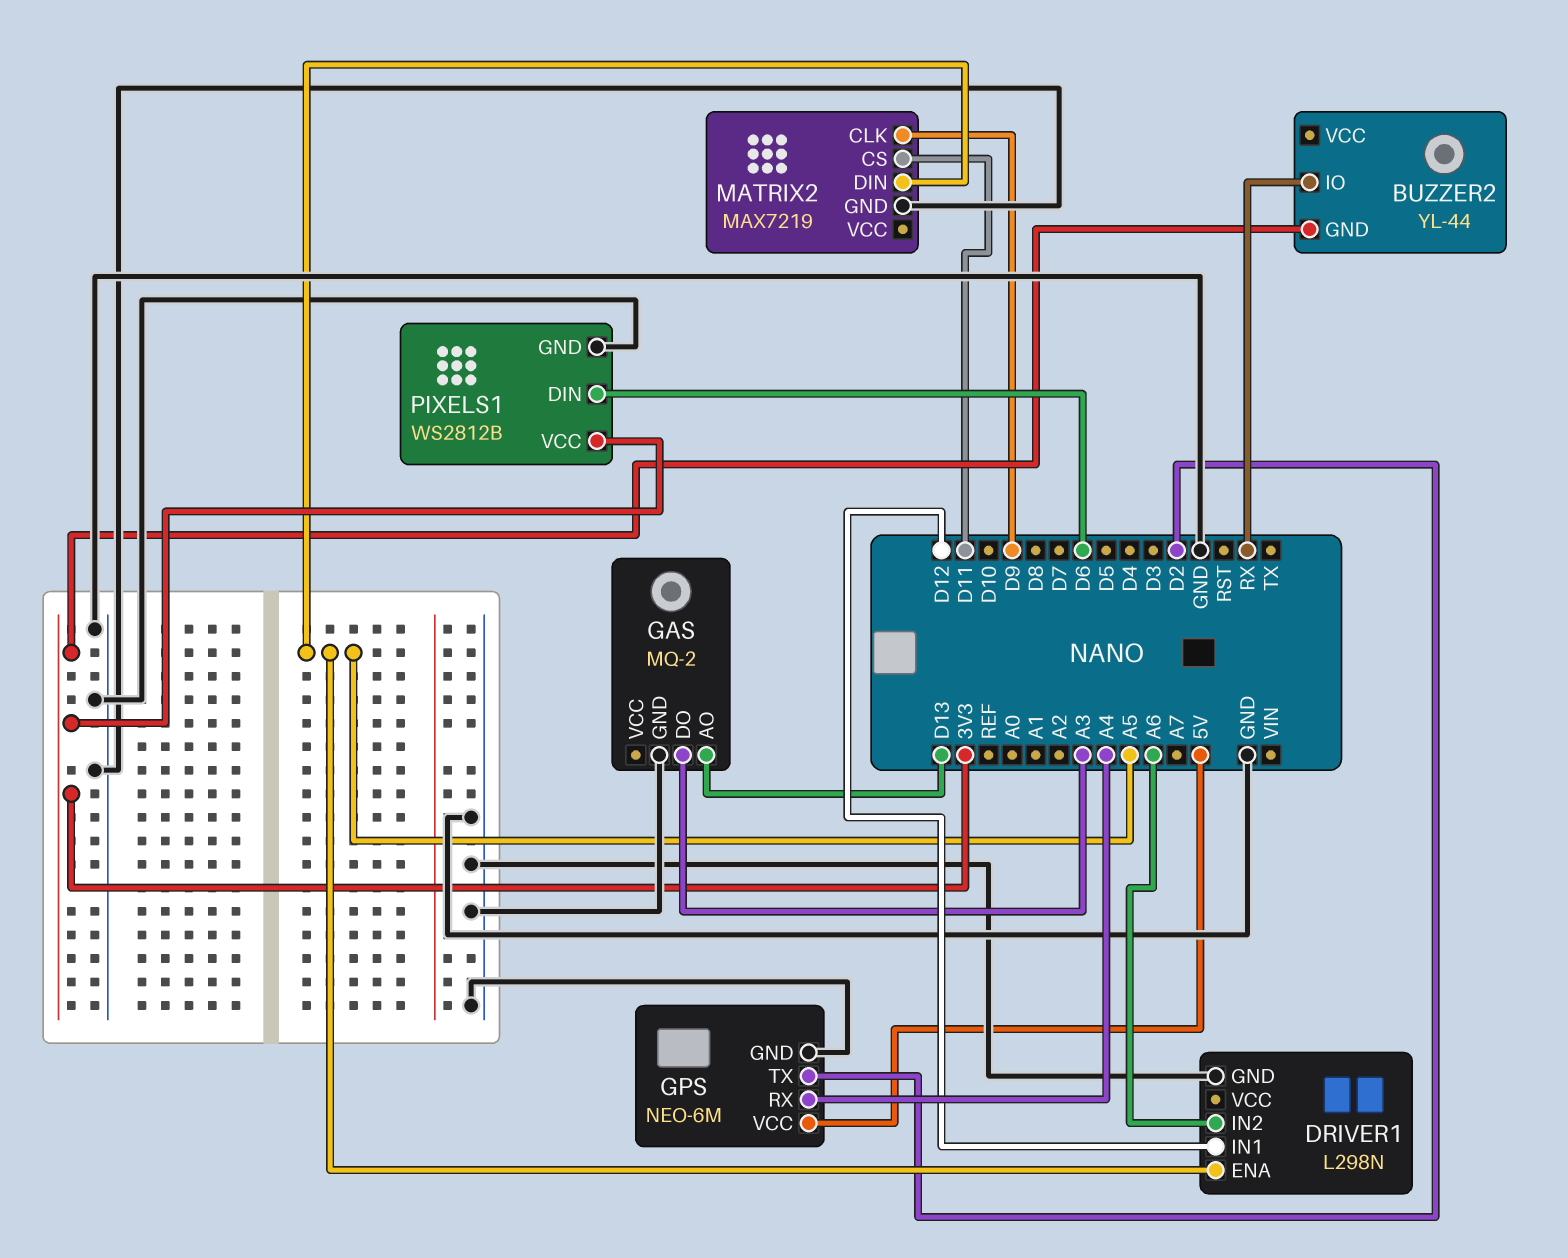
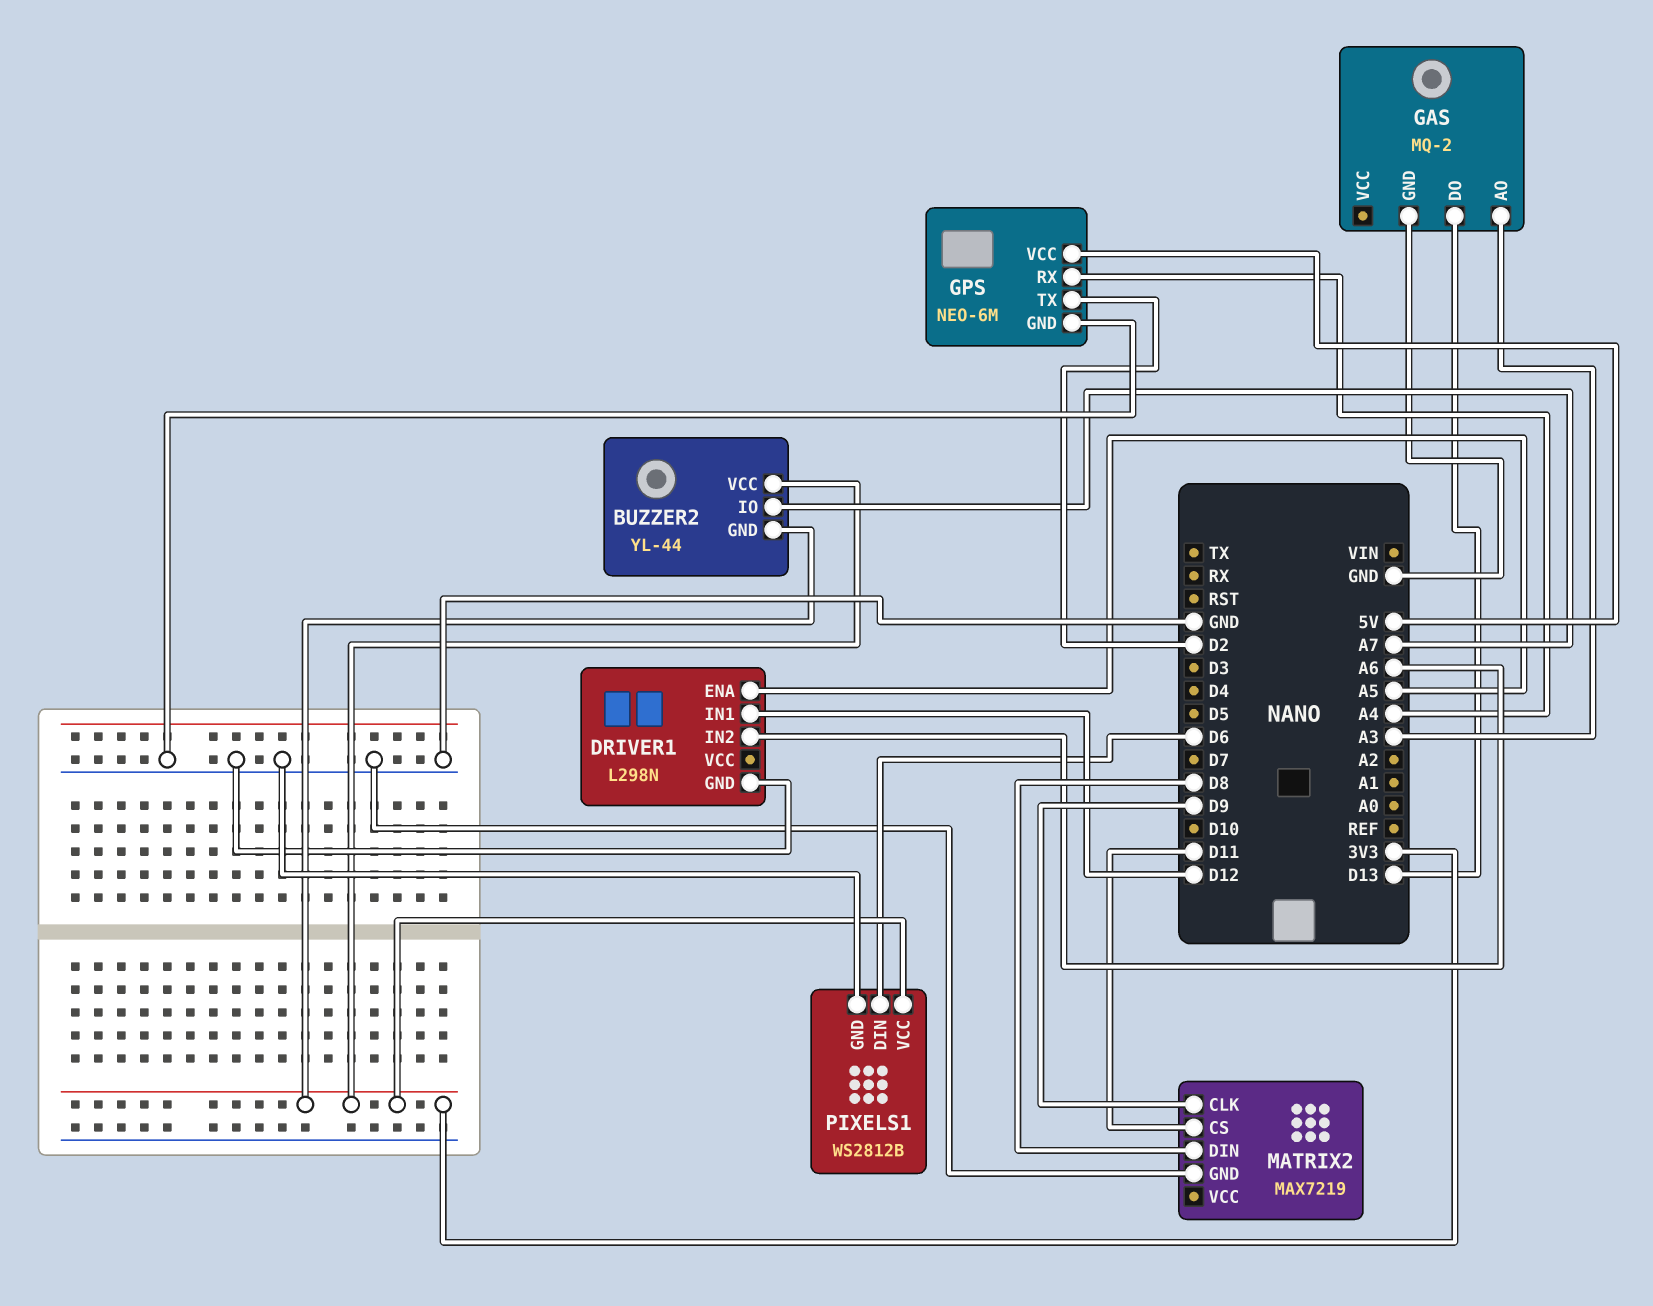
BUZZER2 pin IO: RX -> A7
BUZZER2 pin VCC: none -> 3V3
GAS pin AO: D13 -> A3
GAS pin DO: A3 -> D13
MATRIX2 pin DIN: A5 -> D8

